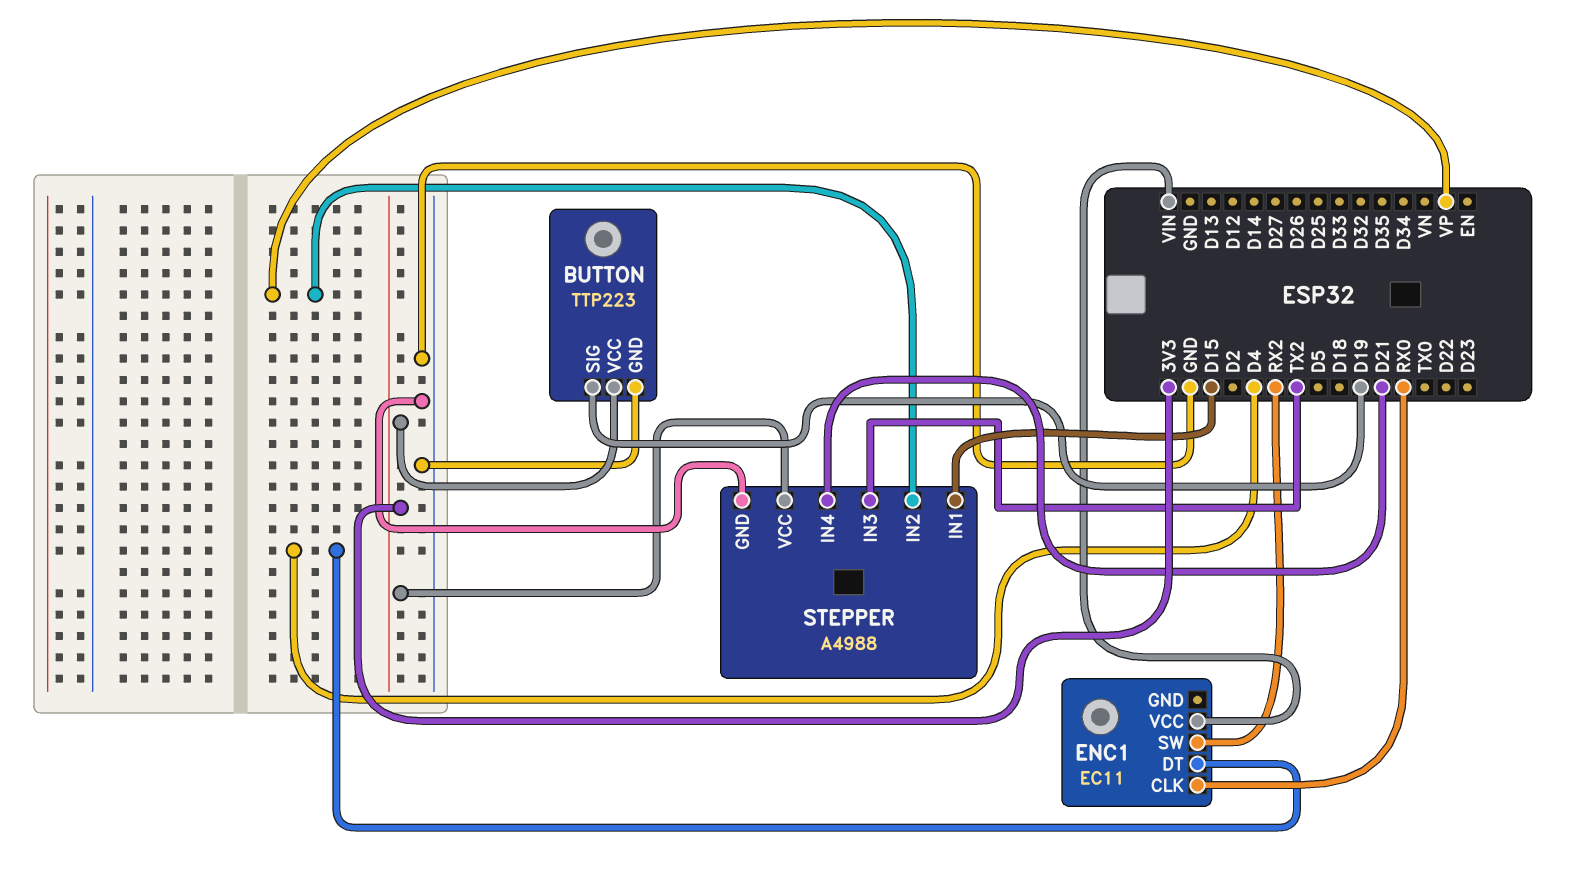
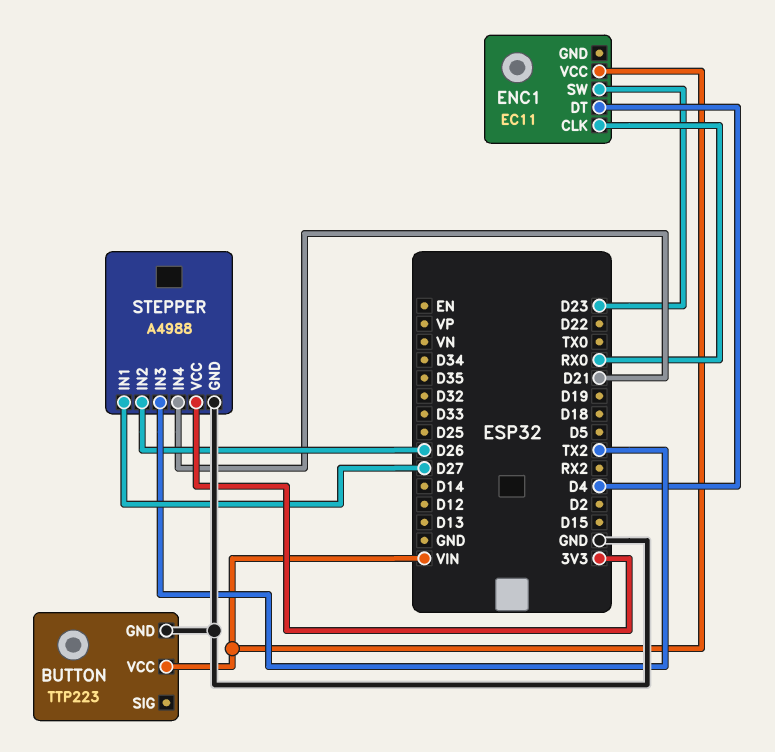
BUTTON pin SIG: D19 -> none
BUTTON pin VCC: 3V3 -> VIN
ENC1 pin SW: RX2 -> D23
STEPPER pin IN1: D15 -> D27
STEPPER pin IN2: VP -> D26

